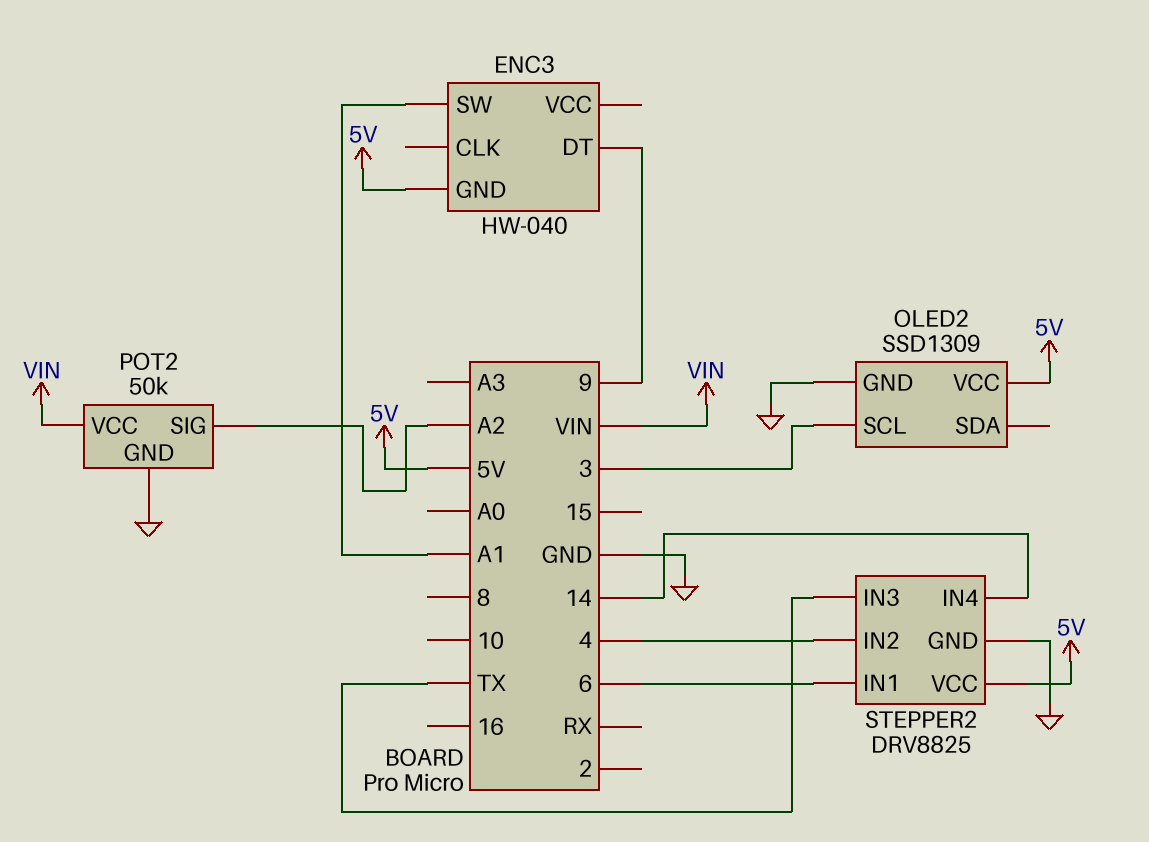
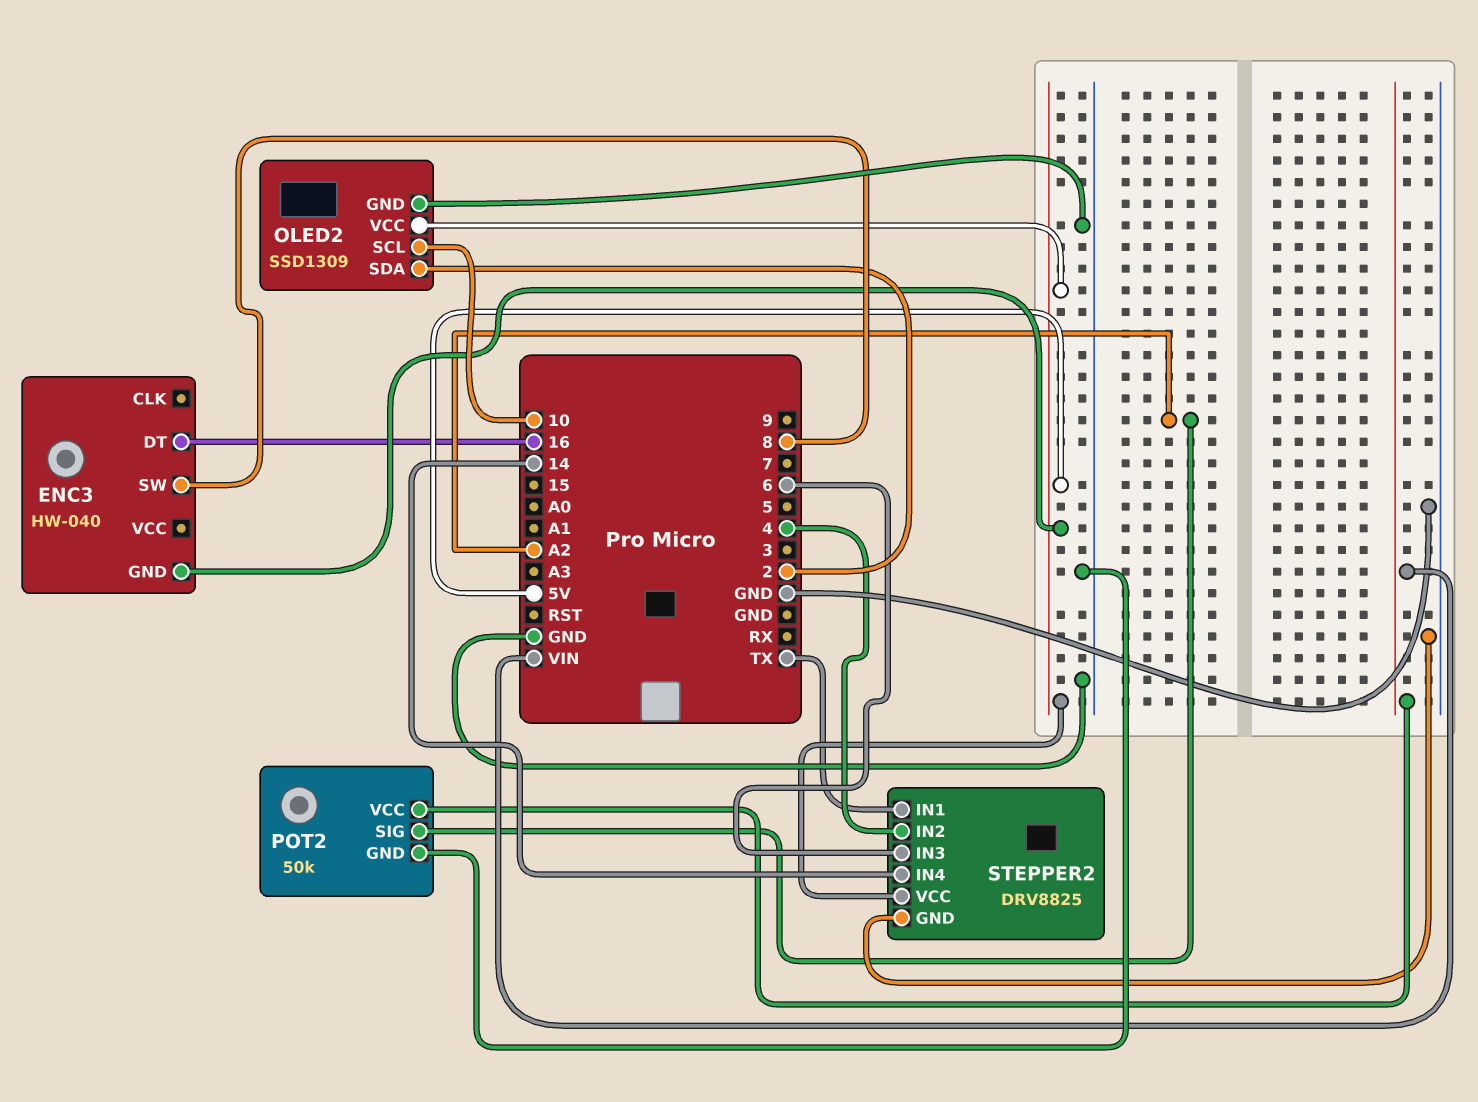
ENC3 pin DT: 9 -> 16
ENC3 pin SW: A1 -> 8
OLED2 pin SCL: 3 -> 10
OLED2 pin SDA: none -> 2
STEPPER2 pin IN1: 6 -> TX
STEPPER2 pin IN3: TX -> 6

